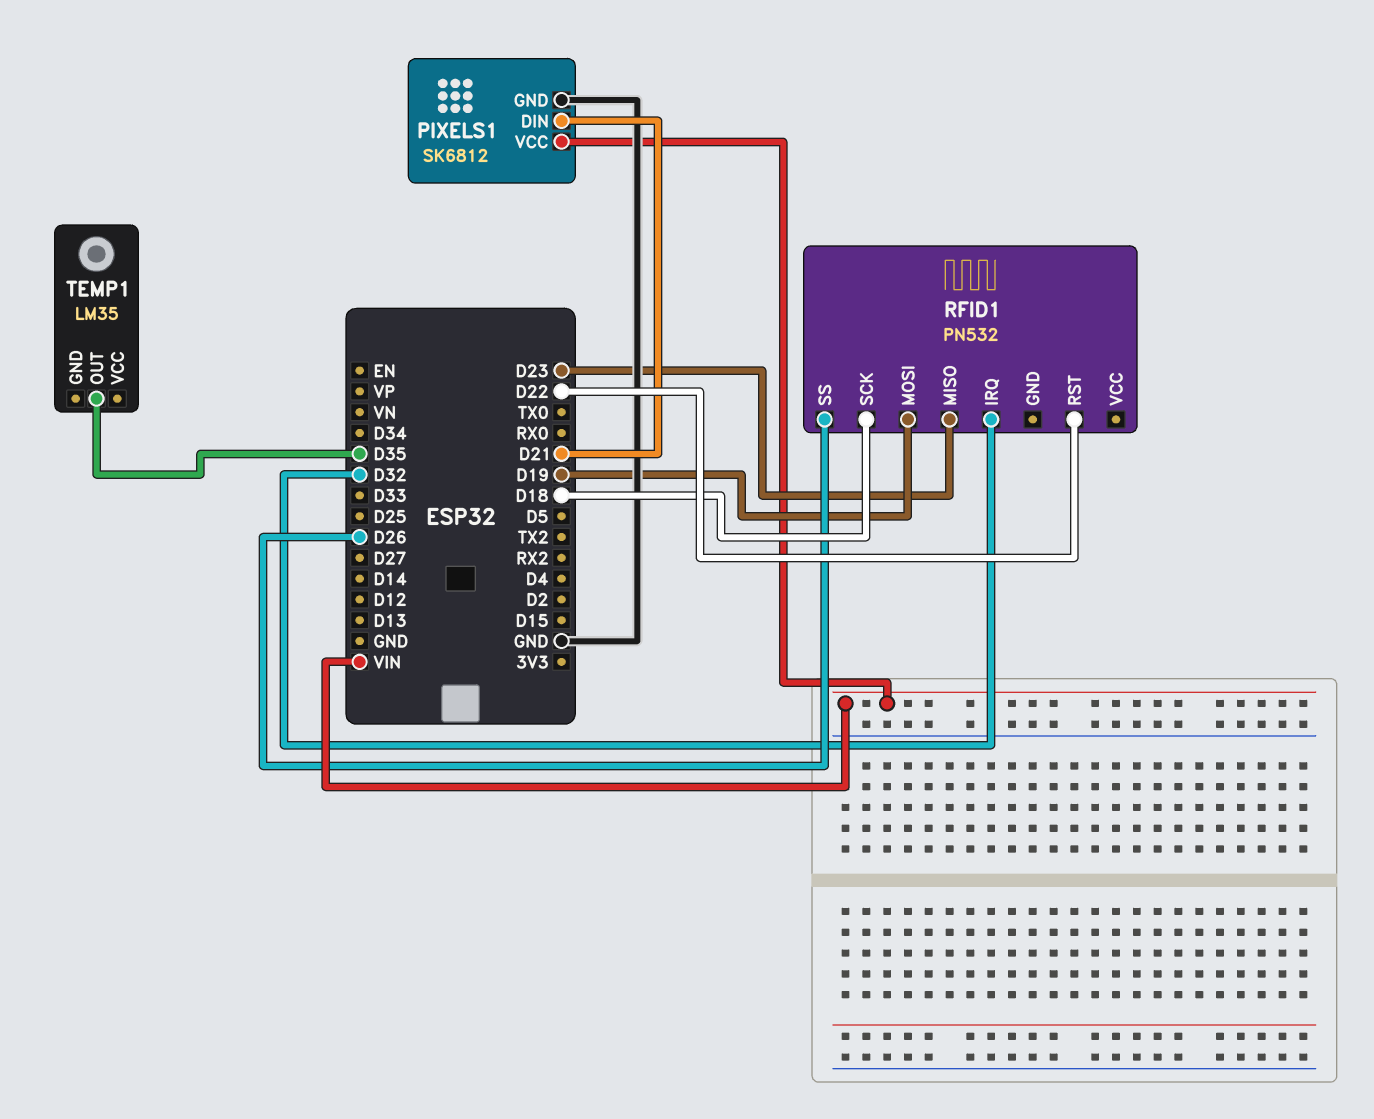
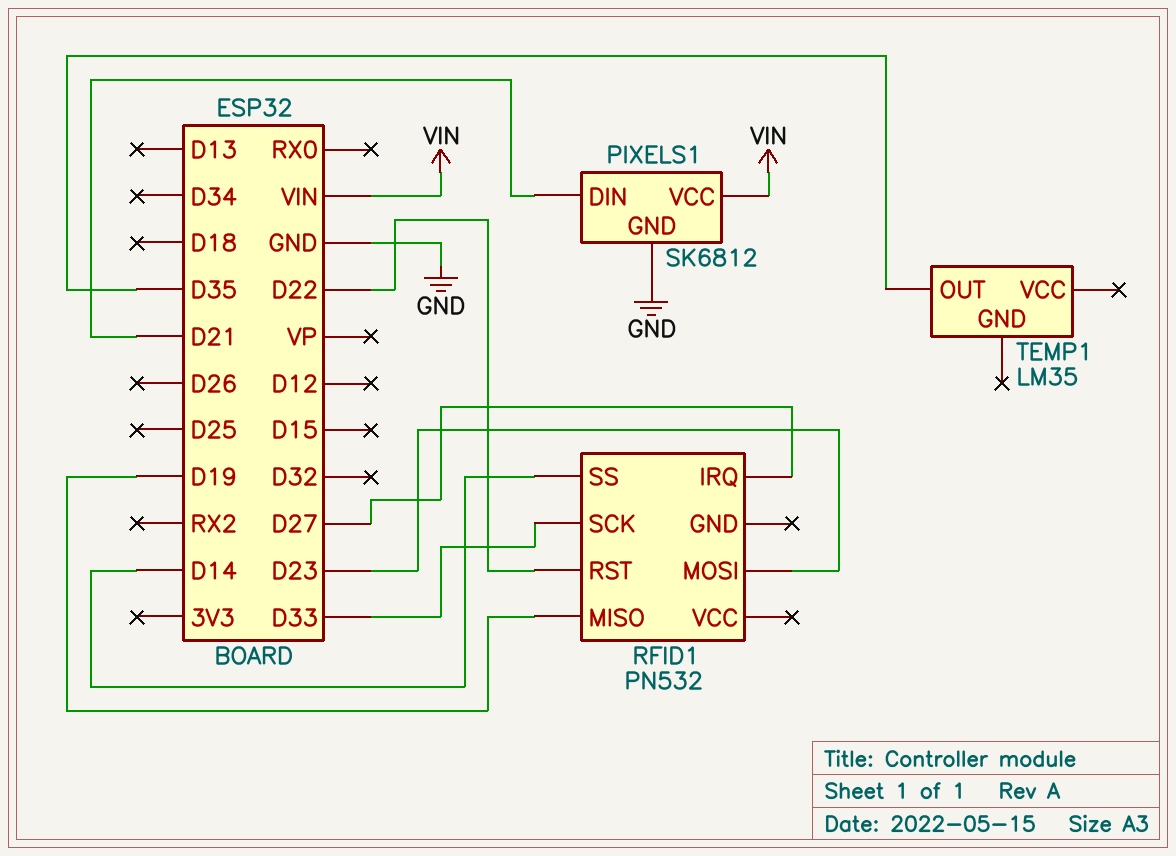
RFID1 pin IRQ: D32 -> D27
RFID1 pin MISO: D23 -> D19
RFID1 pin MOSI: D19 -> D23
RFID1 pin SCK: D18 -> D33
RFID1 pin SS: D26 -> D14

